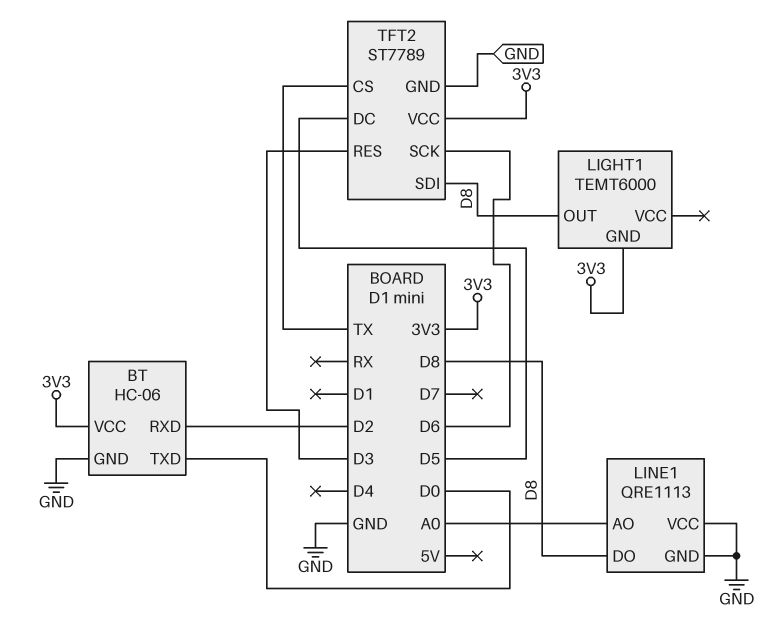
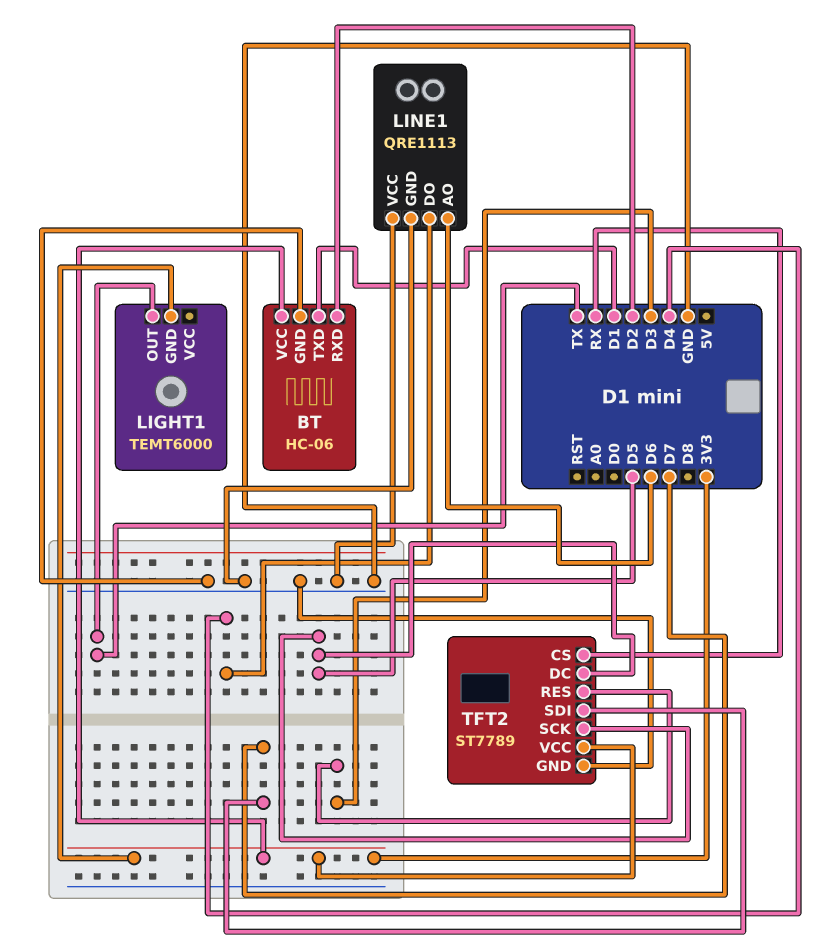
BT pin TXD: D0 -> D1
LIGHT1 pin OUT: D8 -> TX
LINE1 pin AO: A0 -> D6
LINE1 pin DO: D8 -> D4
TFT2 pin CS: TX -> RX
TFT2 pin SCK: D6 -> D5
TFT2 pin SDI: D8 -> D7

